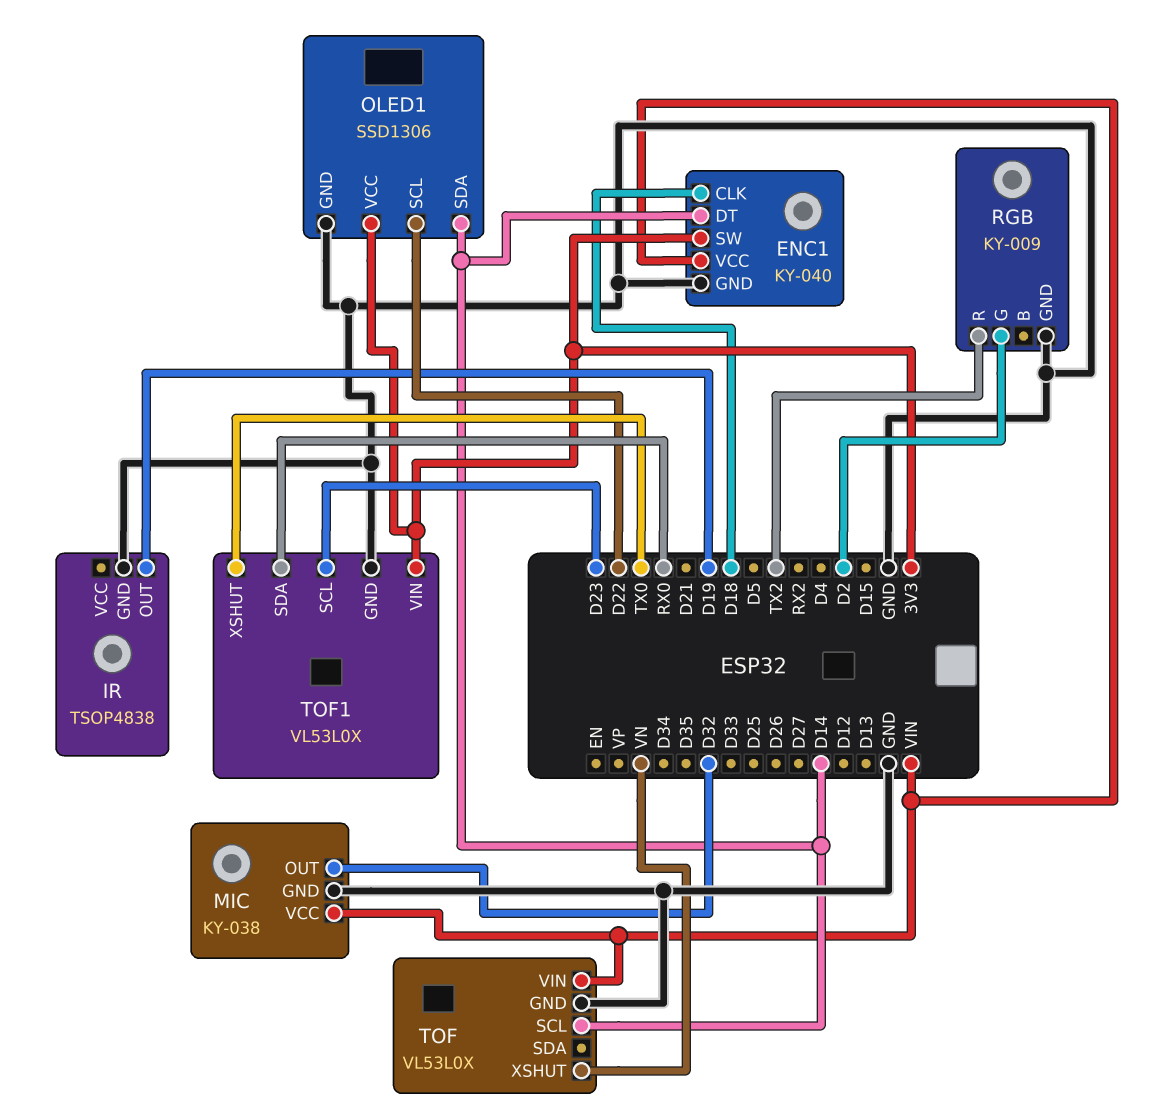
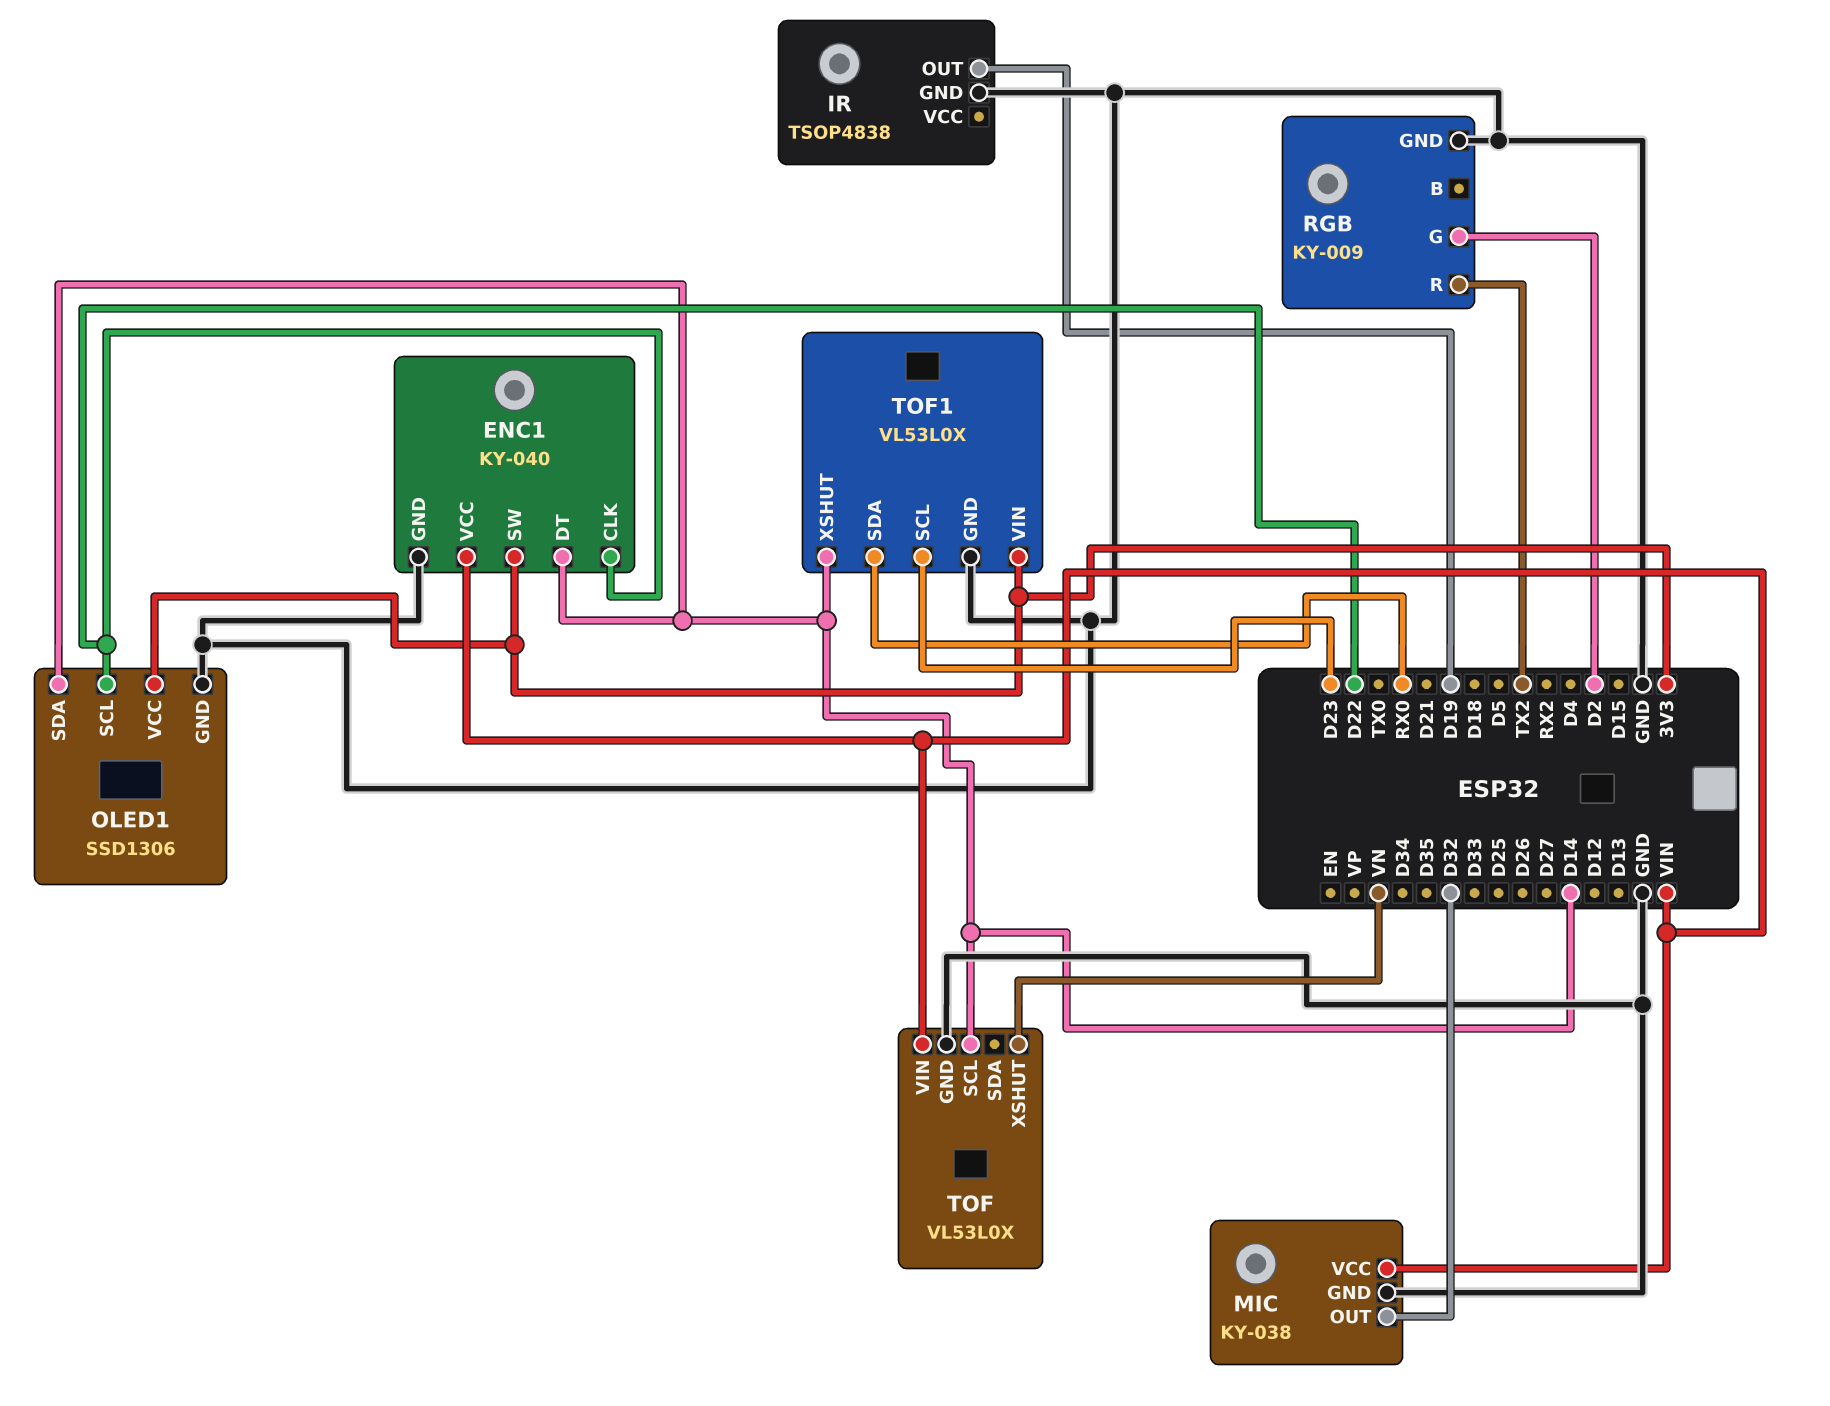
ENC1 pin CLK: D18 -> D22
TOF1 pin XSHUT: TX0 -> D14

